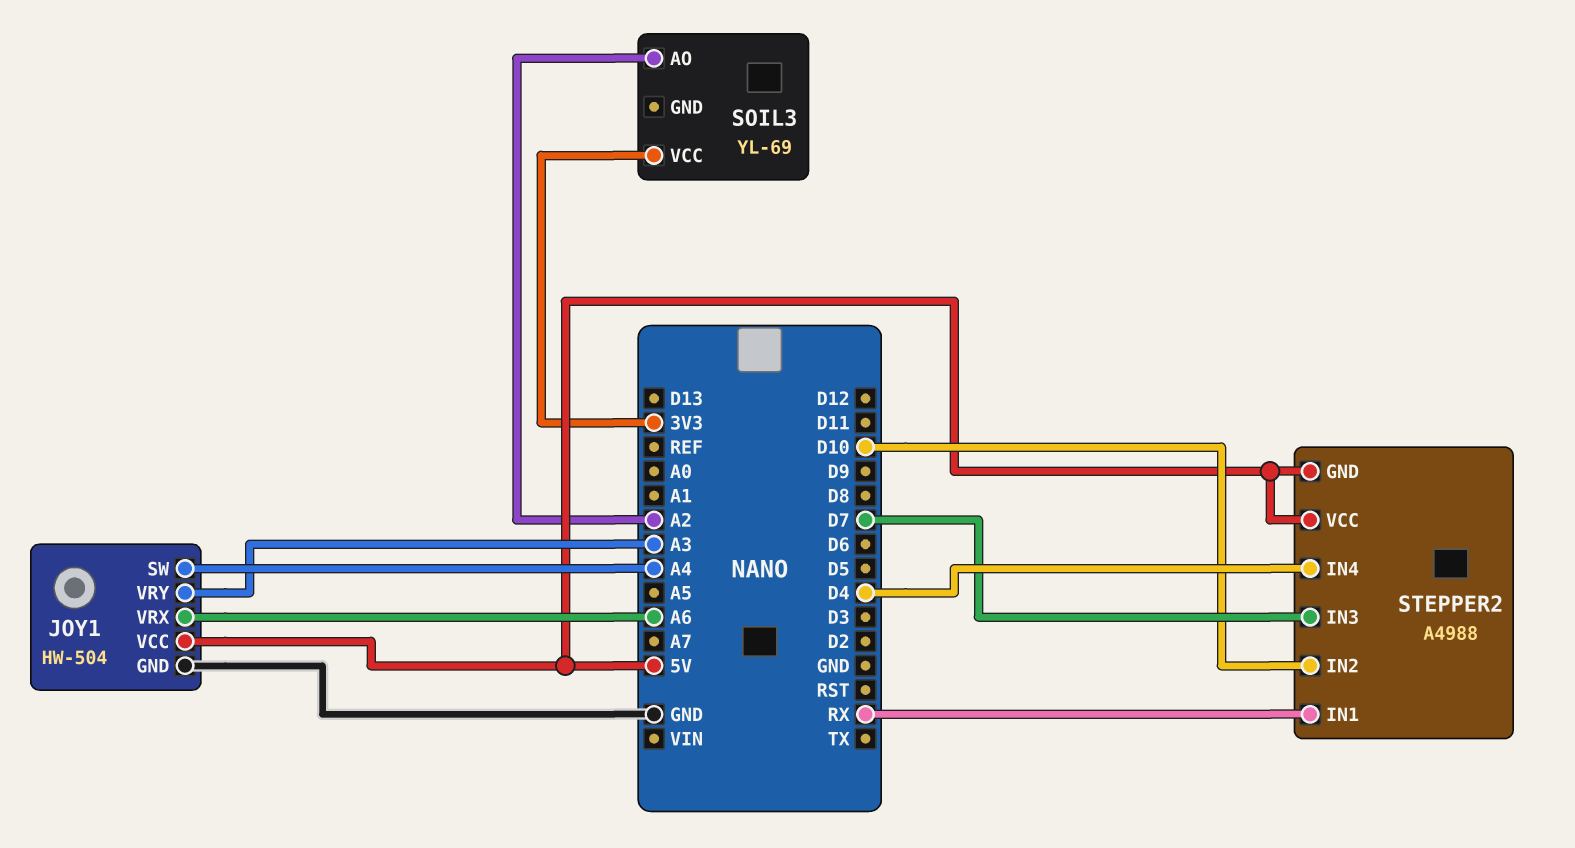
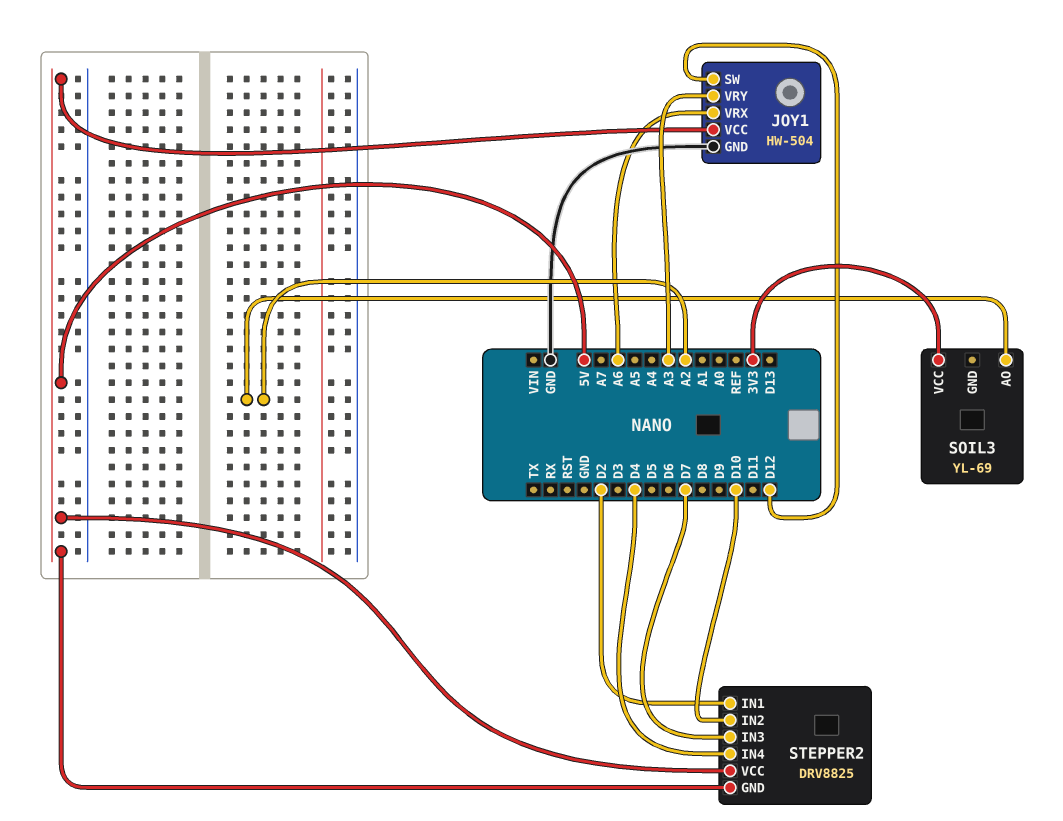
JOY1 pin SW: A4 -> D12
STEPPER2: A4988 -> DRV8825
STEPPER2 pin IN1: RX -> D2

